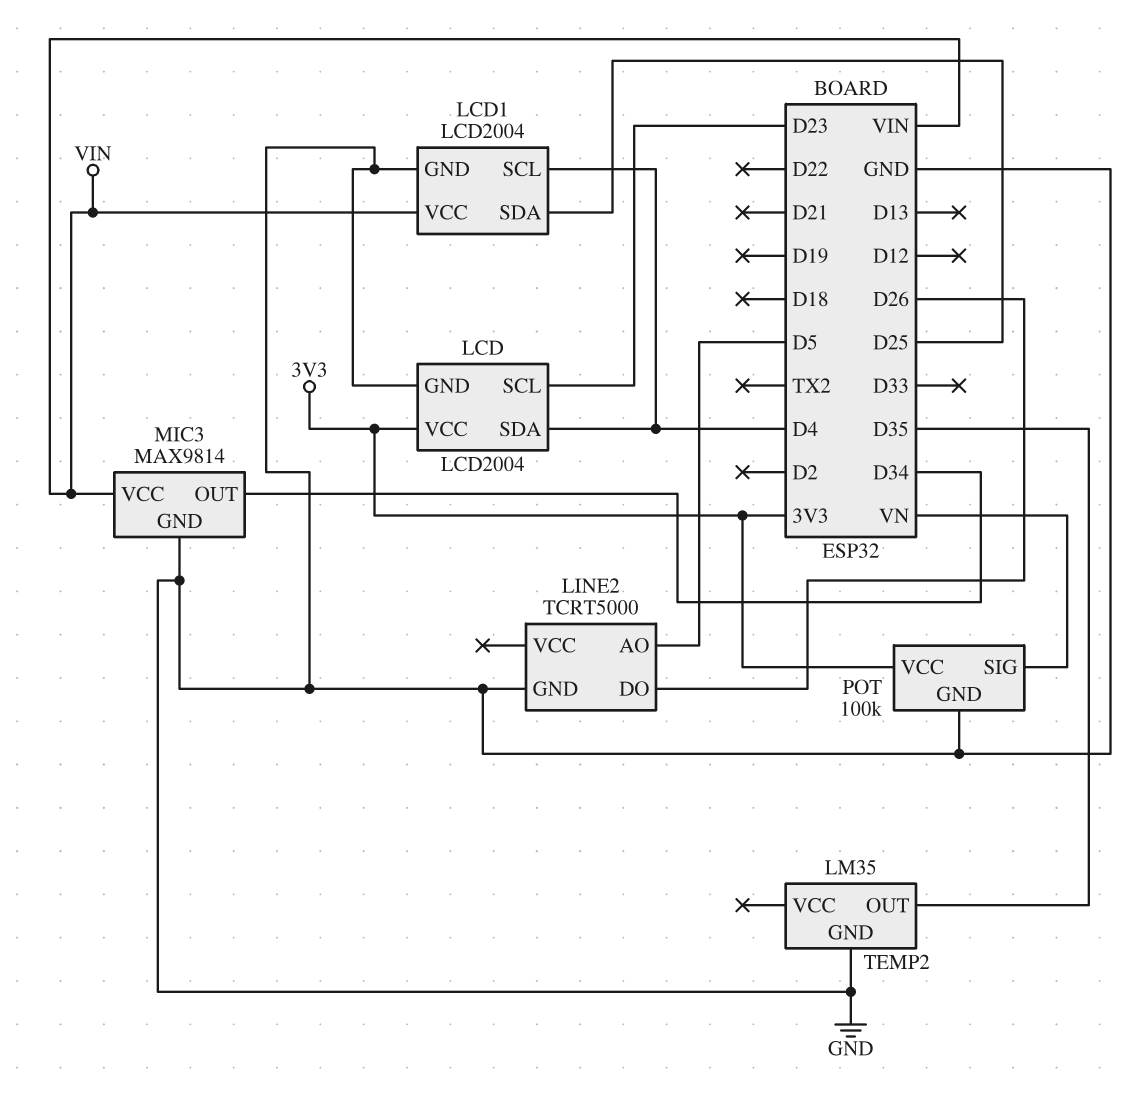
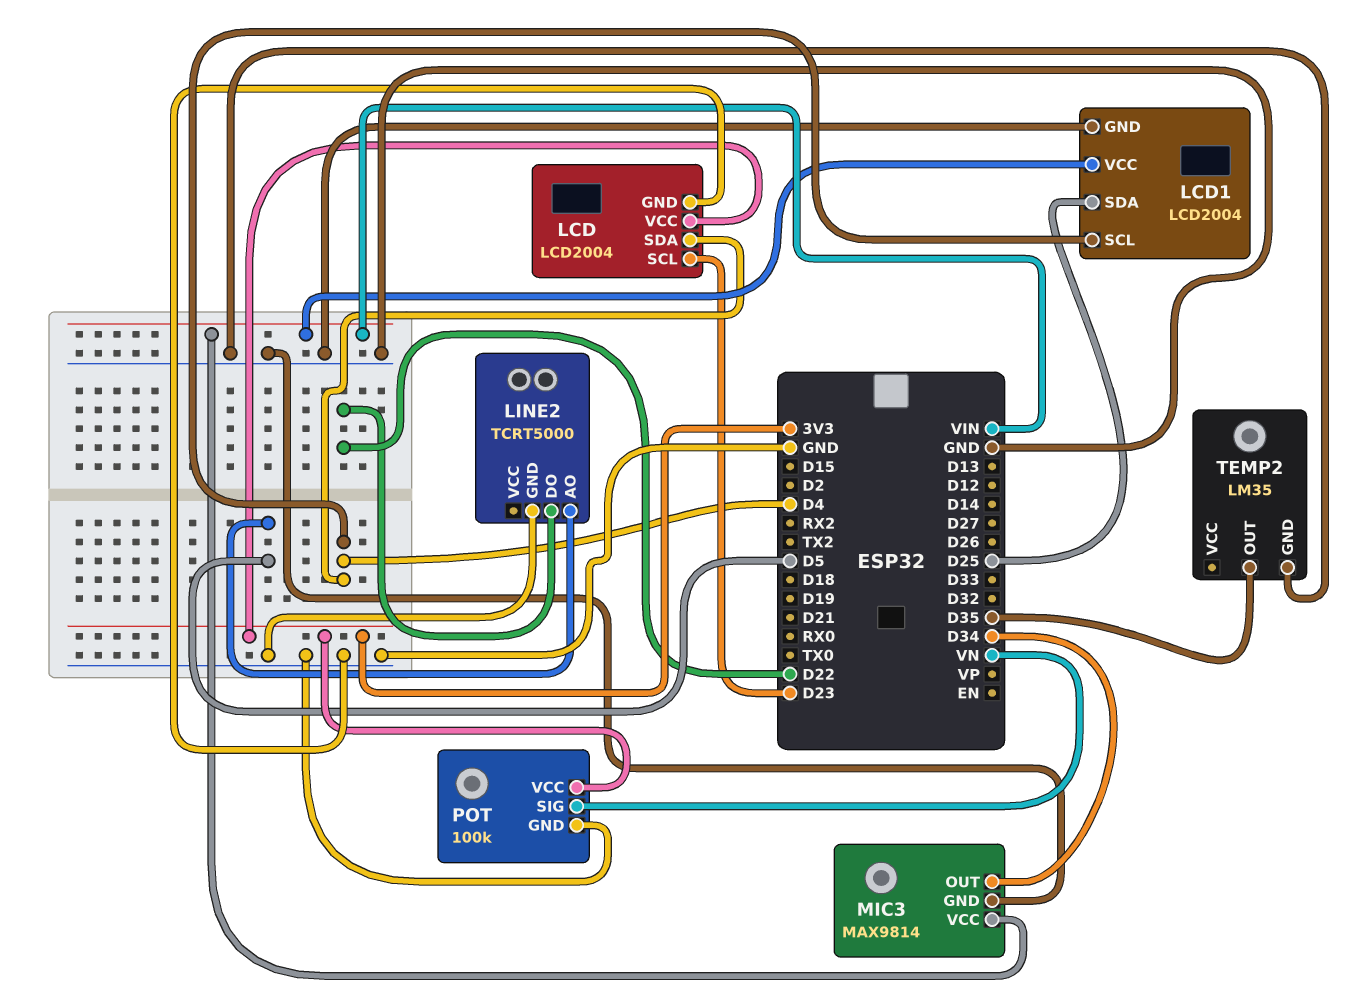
LINE2 pin DO: D26 -> D22

